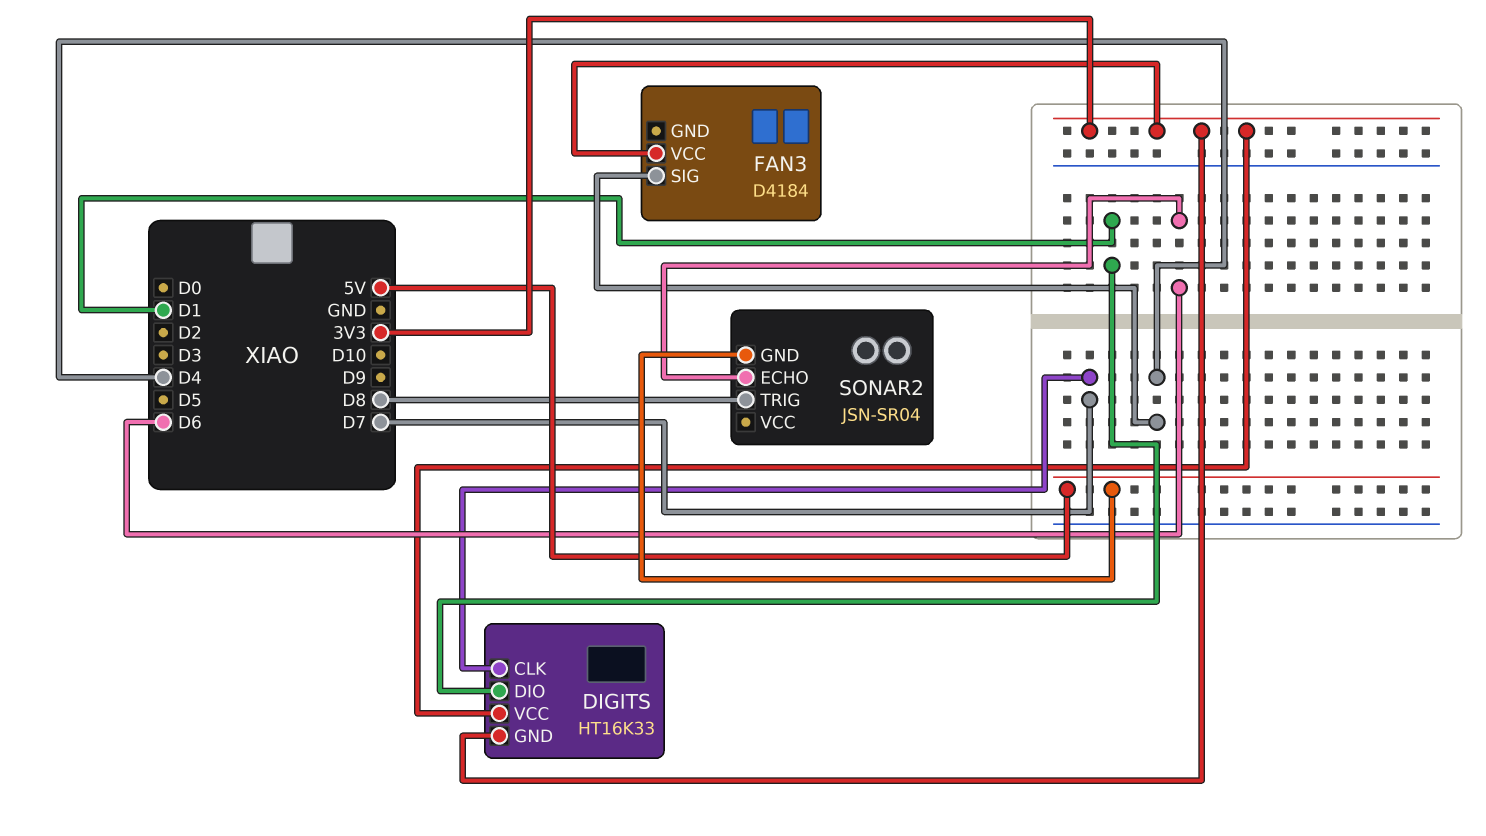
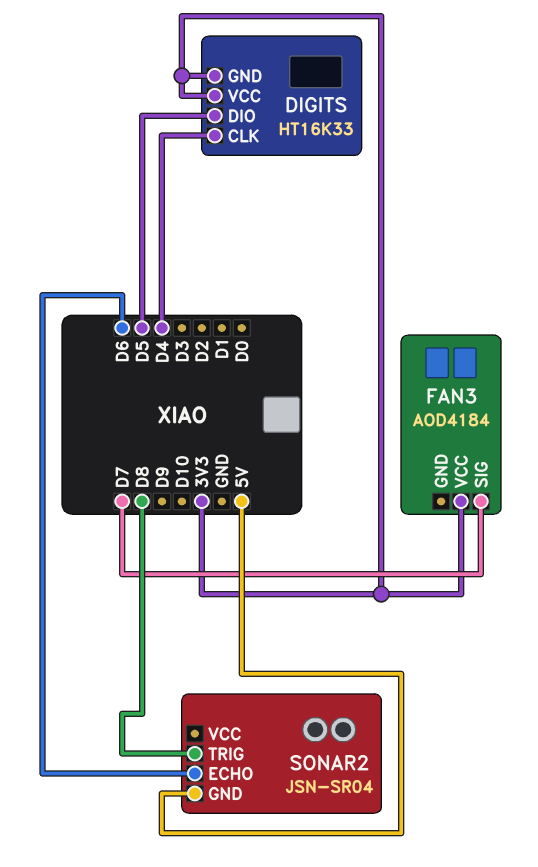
DIGITS pin CLK: D7 -> D4
DIGITS pin DIO: D1 -> D5
FAN3: D4184 -> AOD4184
FAN3 pin SIG: D4 -> D7

